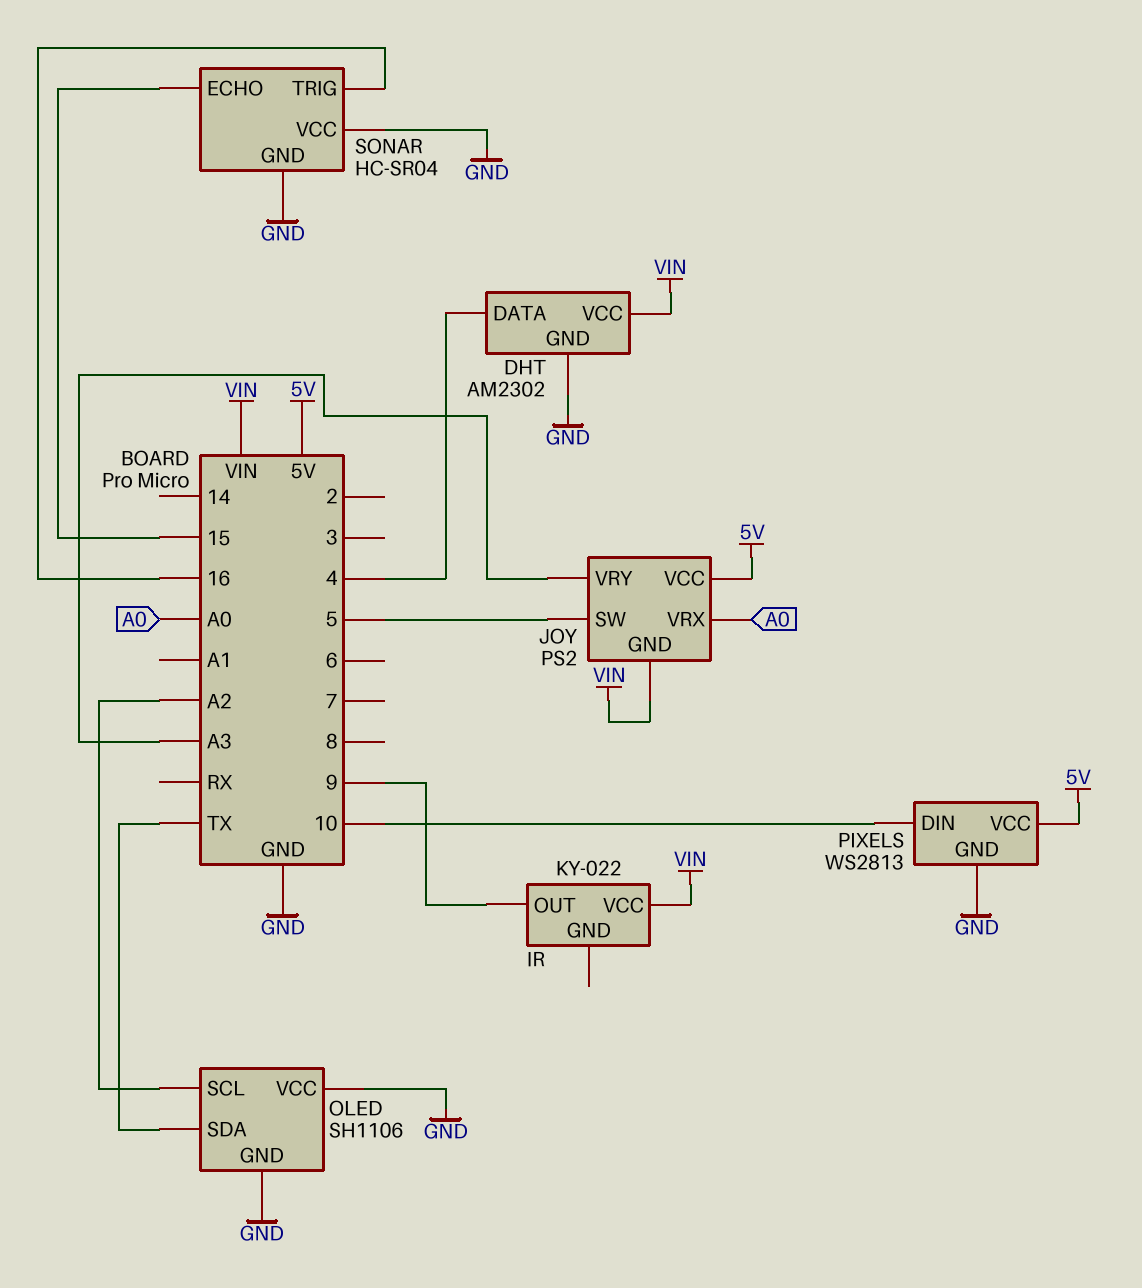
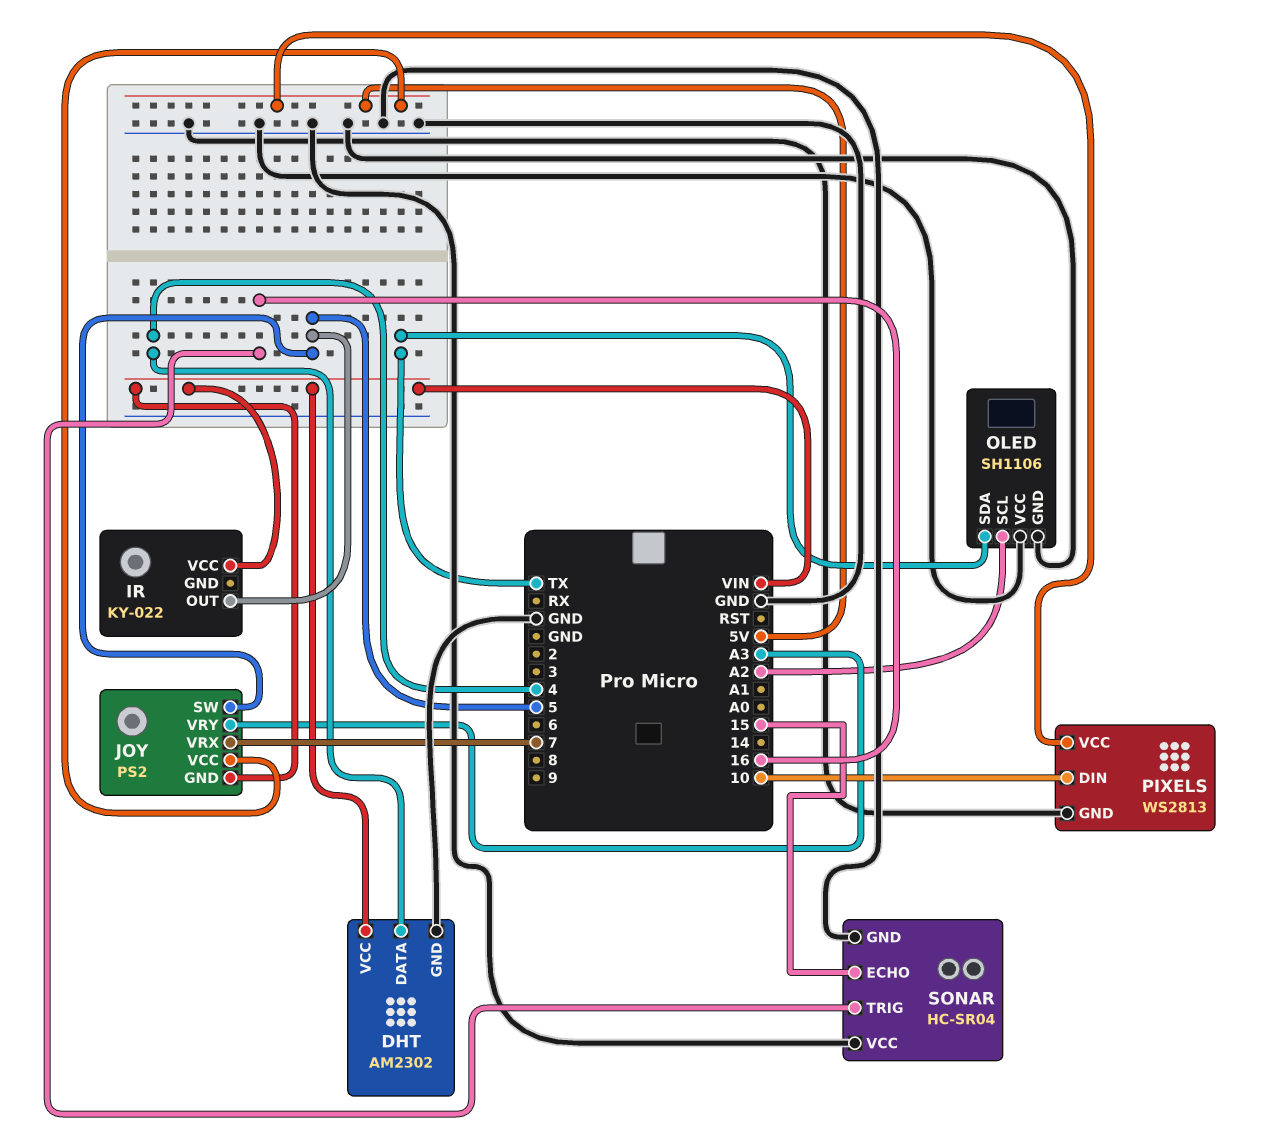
IR pin OUT: 9 -> 5
JOY pin VRX: A0 -> 7

